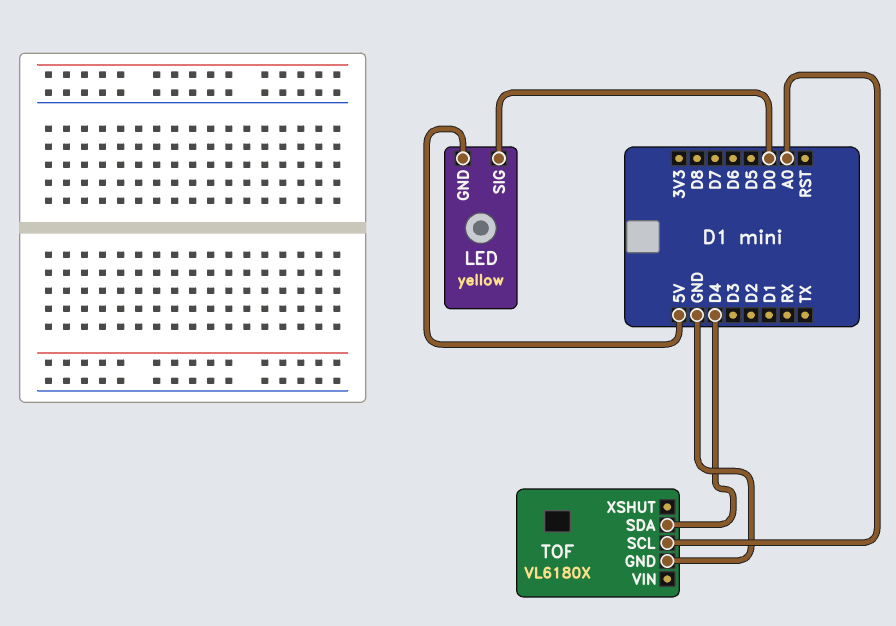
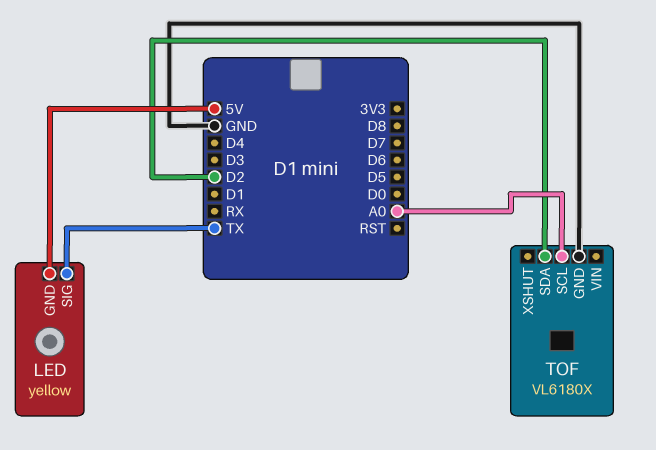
LED pin SIG: D0 -> TX
TOF pin SDA: D4 -> D2

